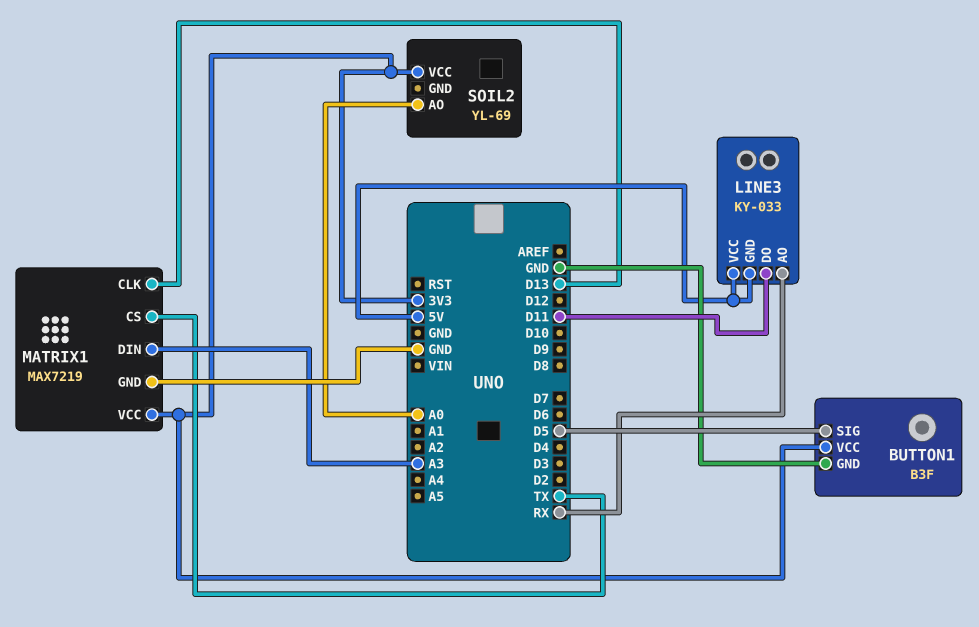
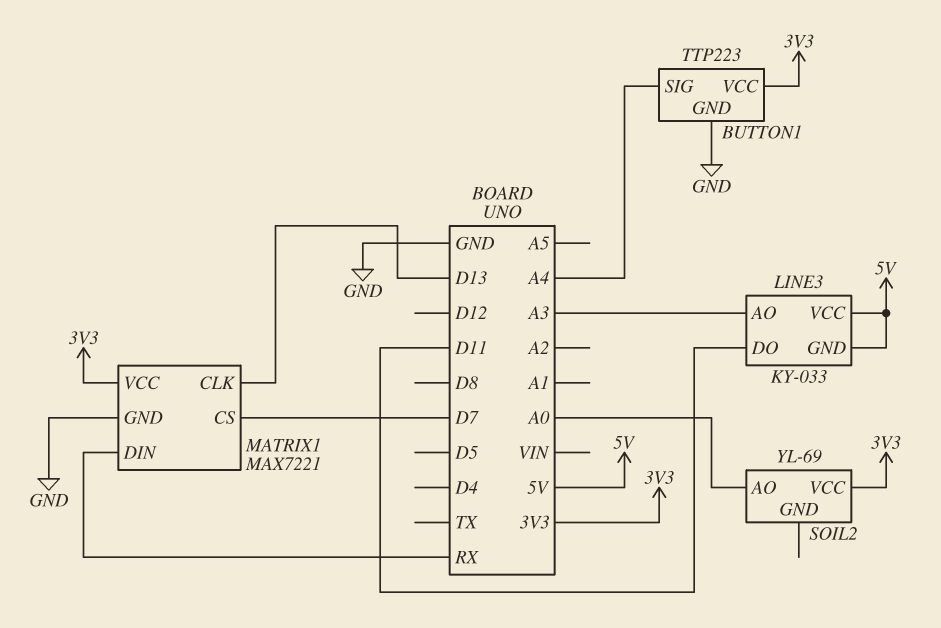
BUTTON1: B3F -> TTP223
BUTTON1 pin SIG: D5 -> A4
LINE3 pin AO: RX -> A3
MATRIX1: MAX7219 -> MAX7221
MATRIX1 pin CS: TX -> D7
MATRIX1 pin DIN: A3 -> RX

